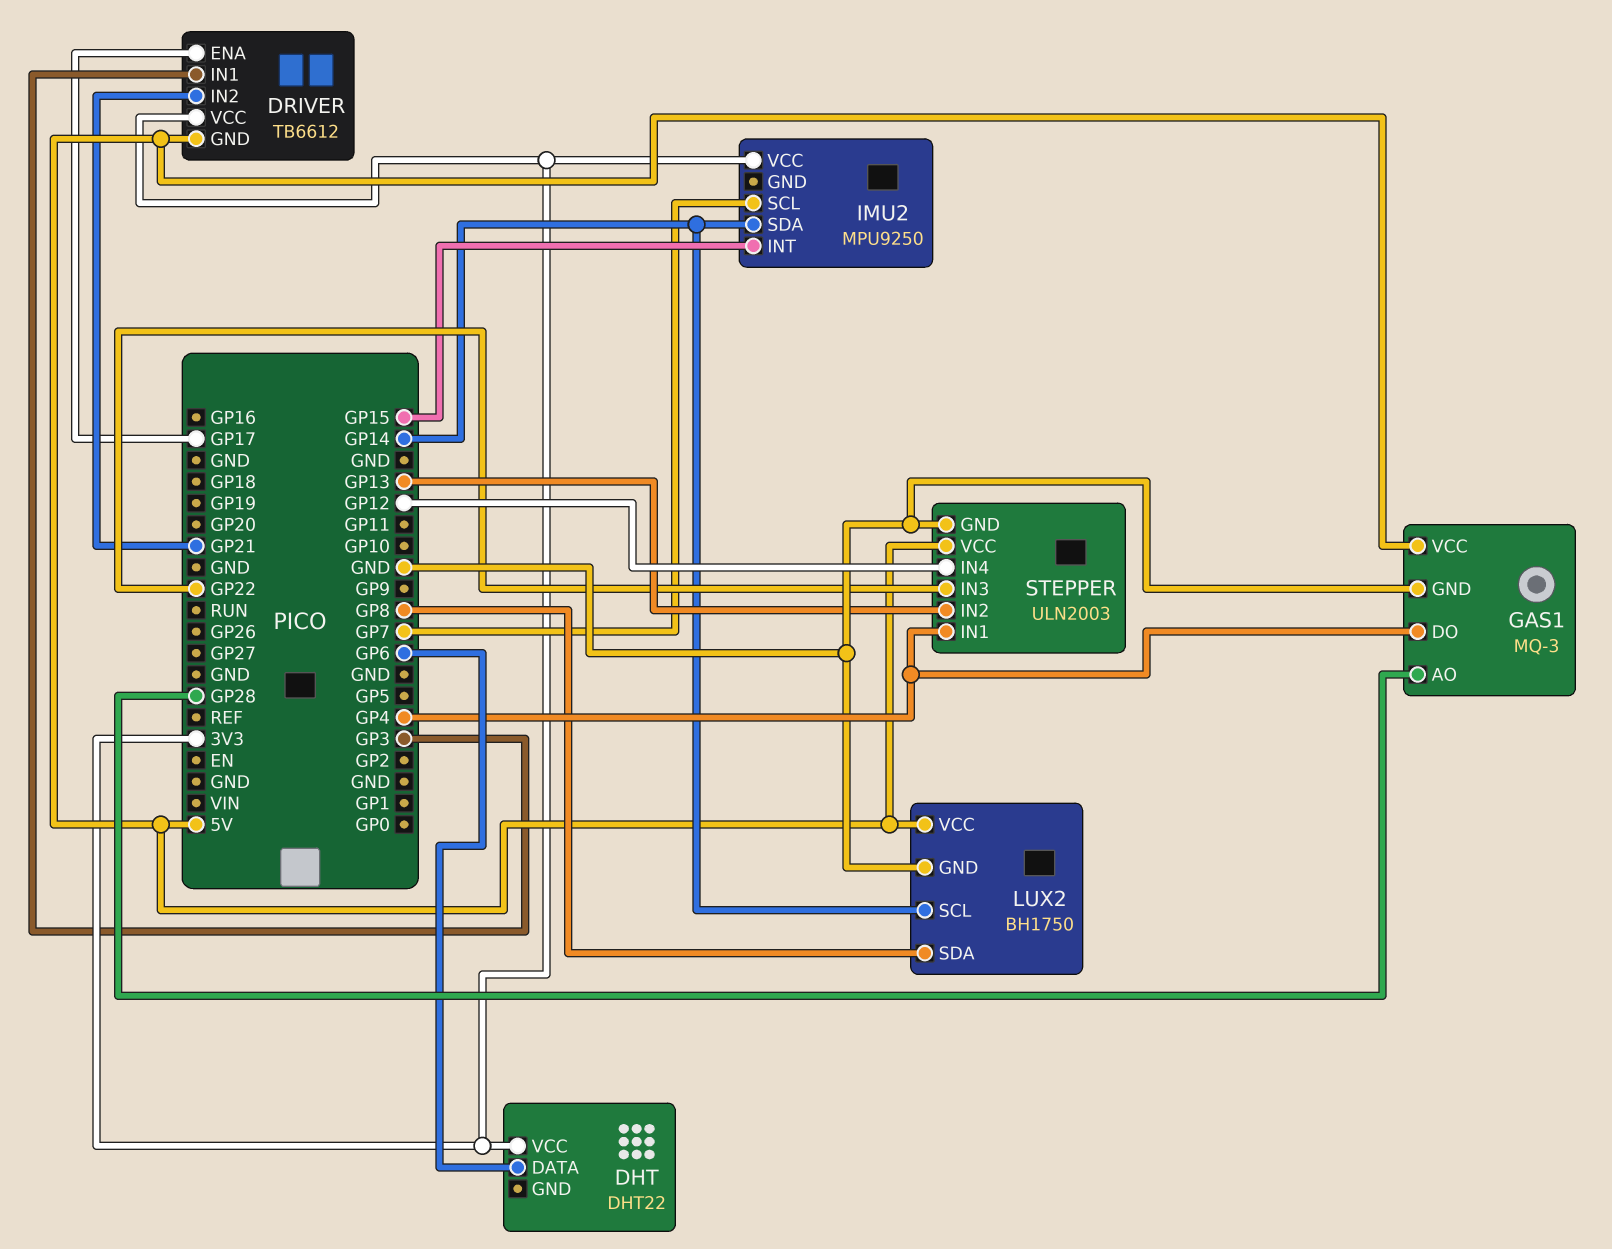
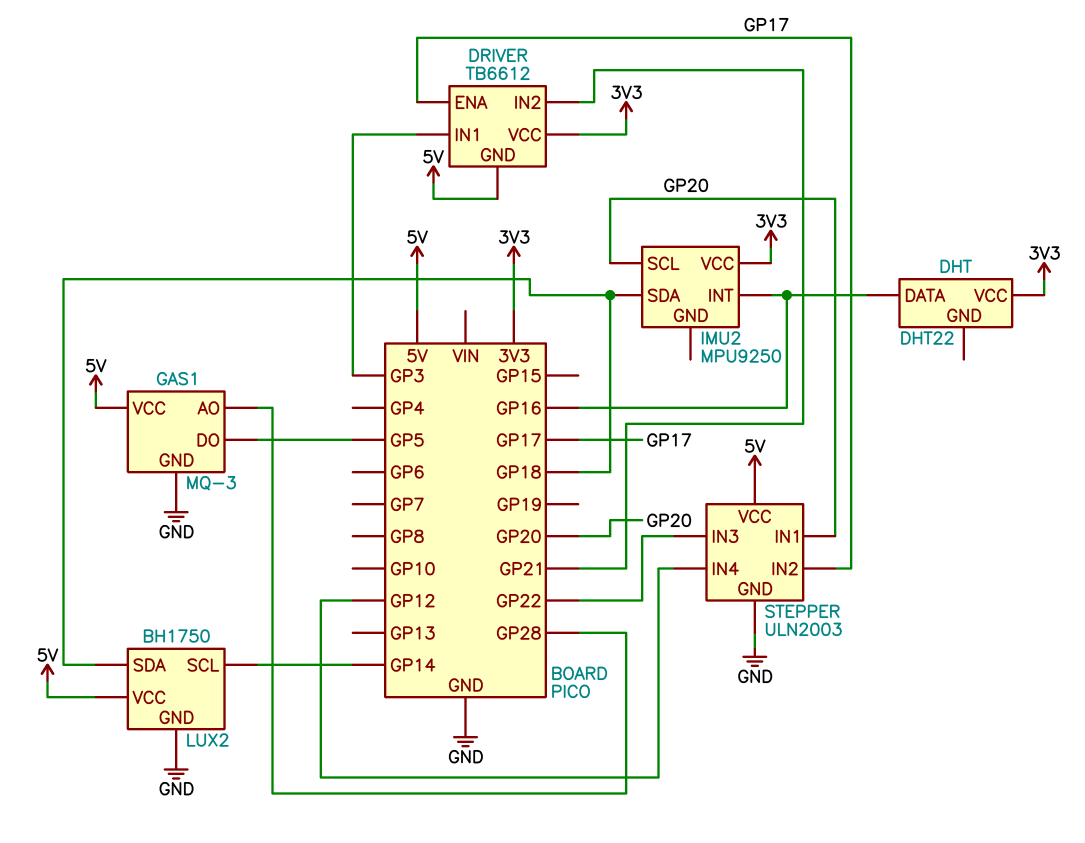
DHT pin DATA: GP6 -> GP16
GAS1 pin DO: GP4 -> GP5
IMU2 pin INT: GP15 -> GP16
IMU2 pin SCL: GP7 -> GP20
IMU2 pin SDA: GP14 -> GP18
LUX2 pin SDA: GP8 -> GP18
STEPPER pin IN1: GP4 -> GP20
STEPPER pin IN2: GP13 -> GP17

